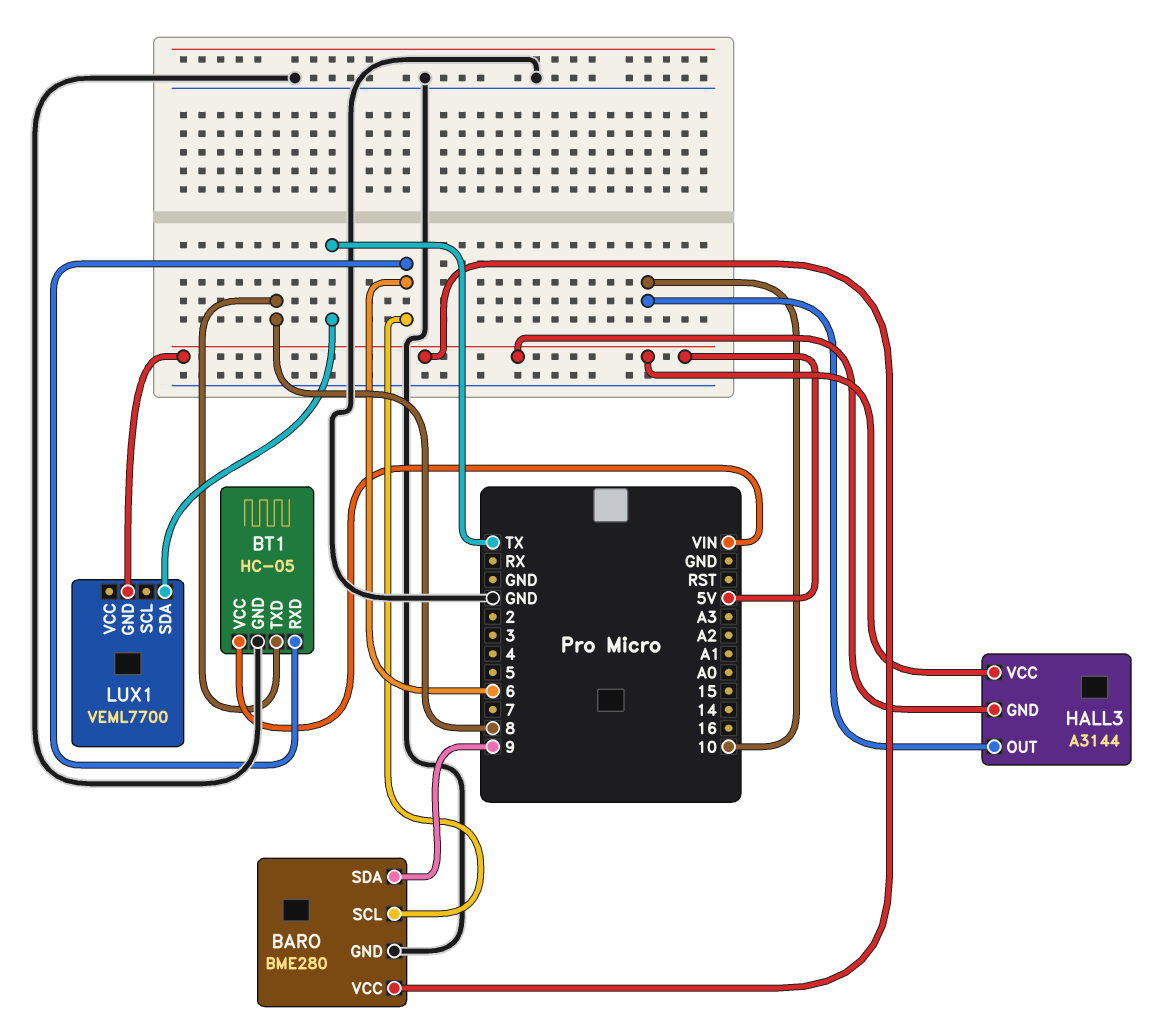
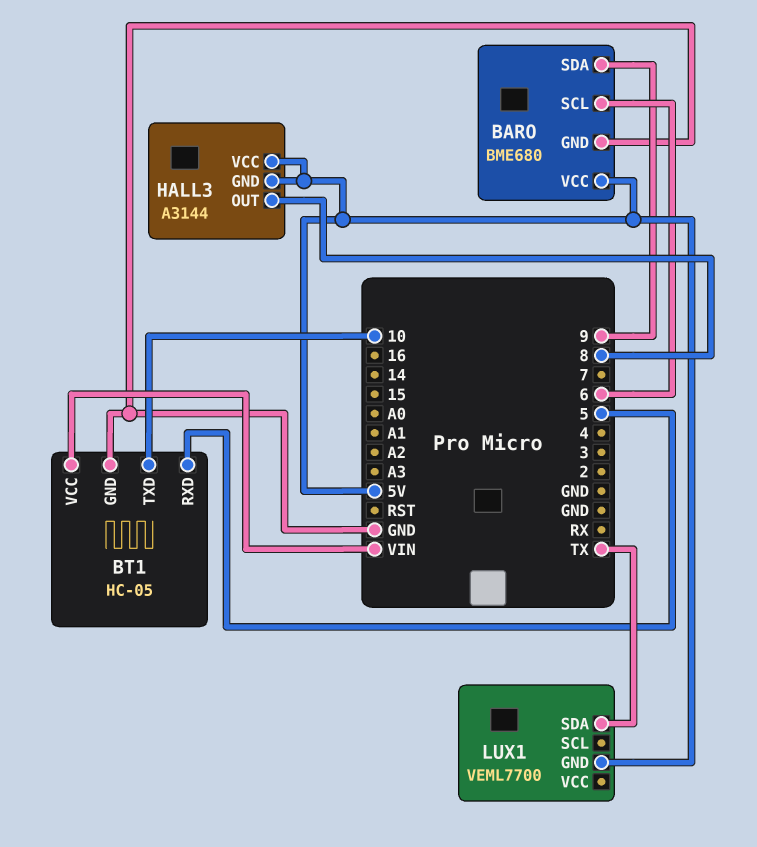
BARO: BME280 -> BME680
BT1 pin RXD: 6 -> 5
BT1 pin TXD: 8 -> 10
HALL3 pin OUT: 10 -> 8

